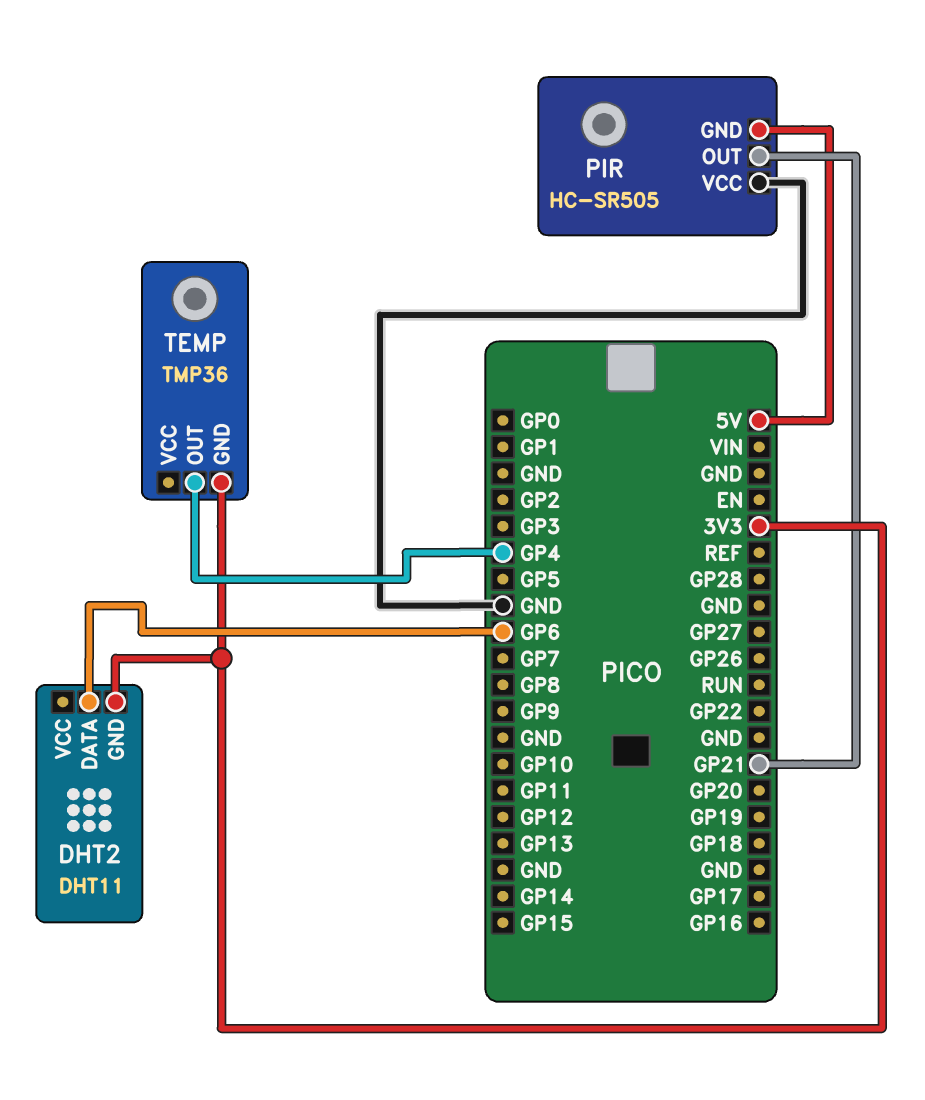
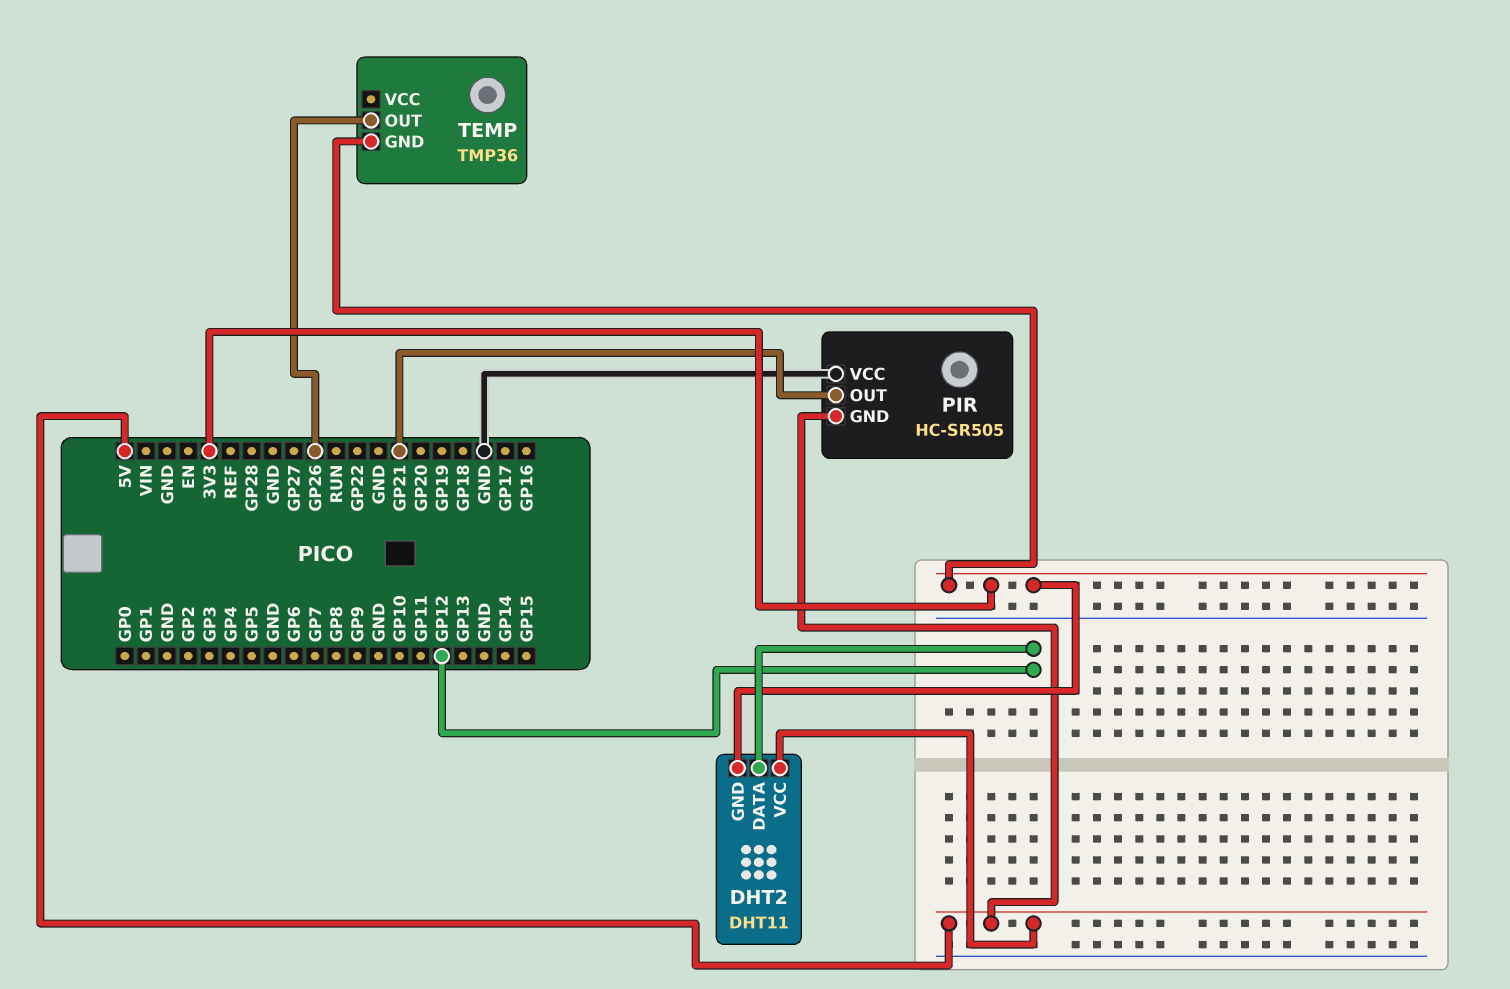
DHT2 pin DATA: GP6 -> GP12
DHT2 pin VCC: none -> 5V
TEMP pin OUT: GP4 -> GP26

